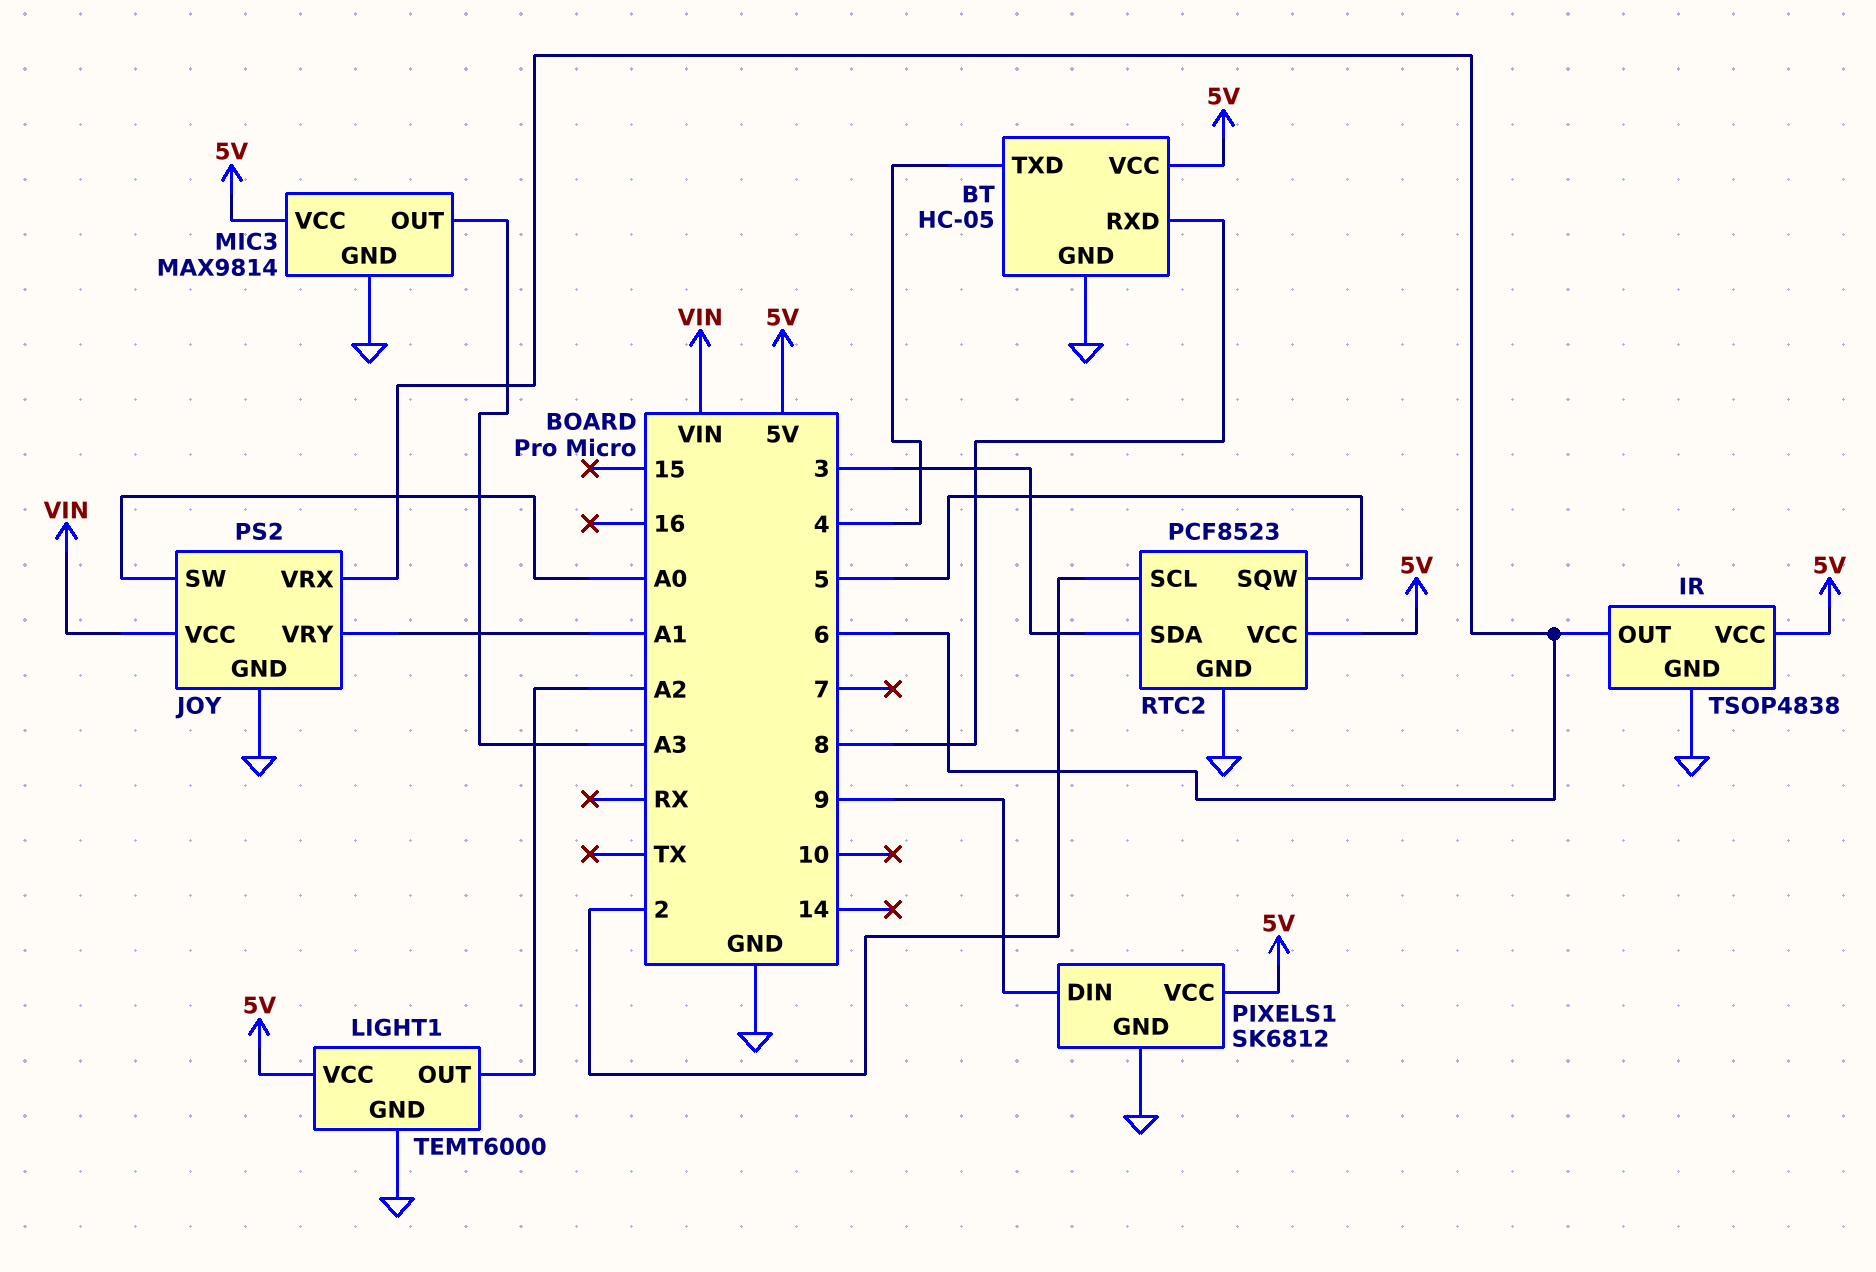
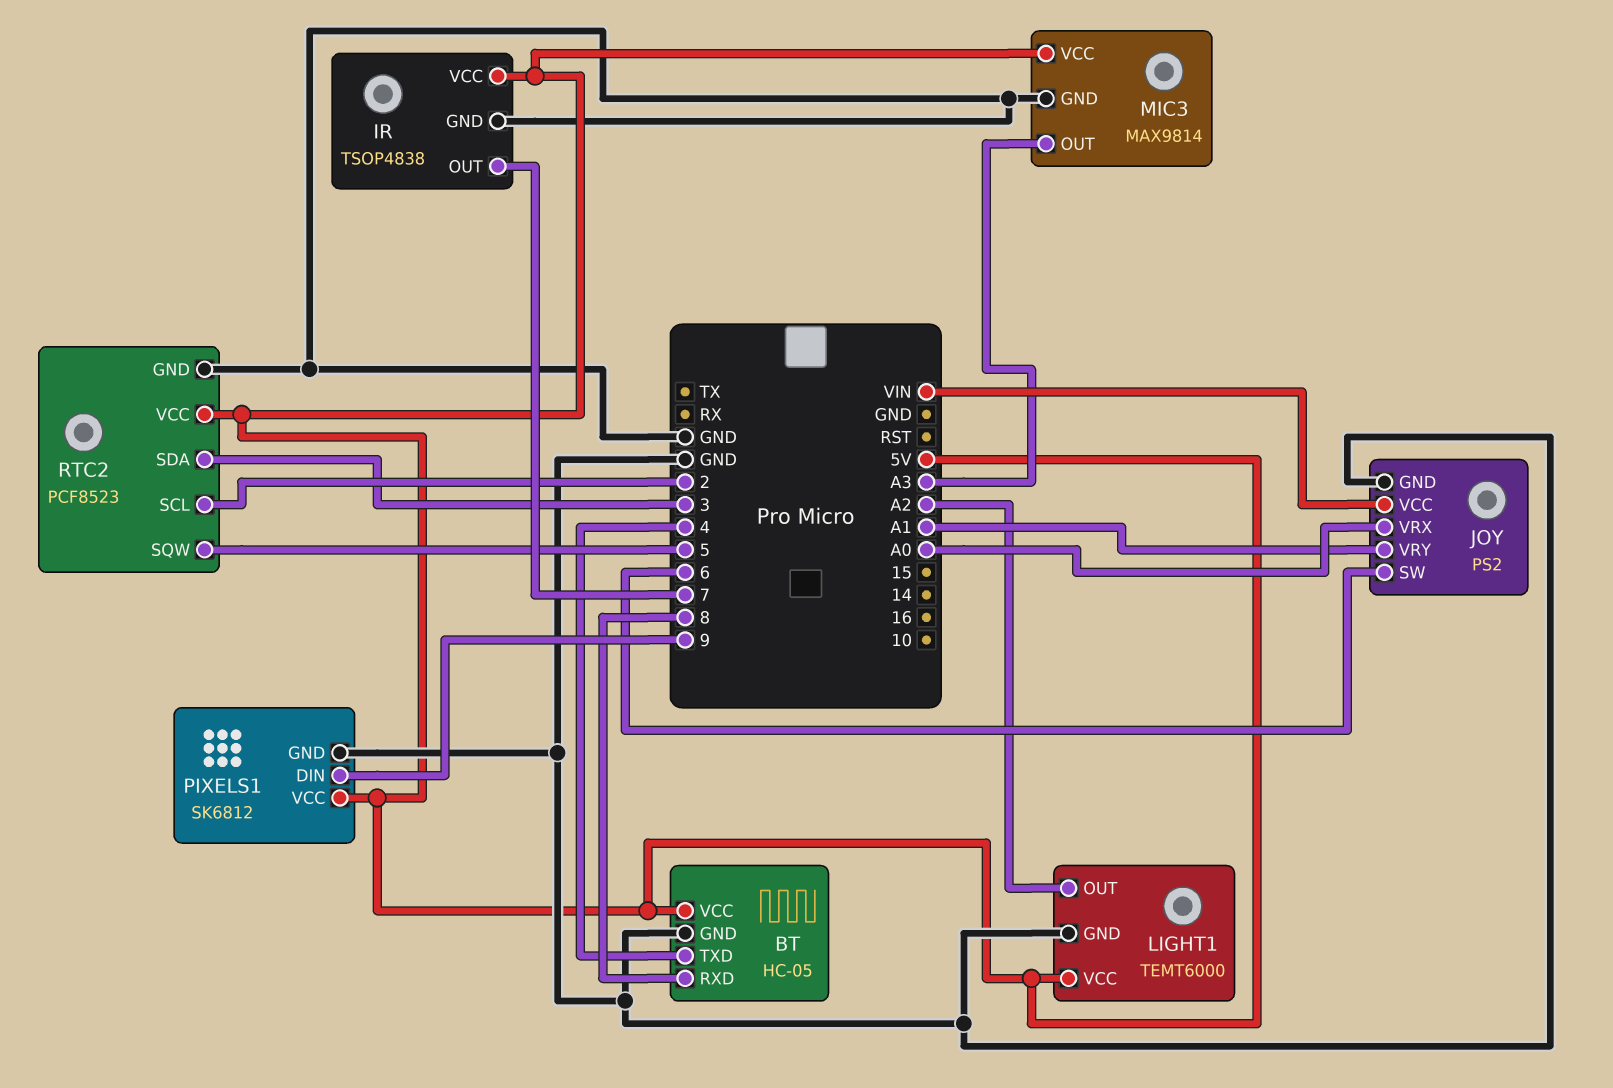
IR pin OUT: 6 -> 7
JOY pin SW: A0 -> 6
JOY pin VRX: 6 -> A0

